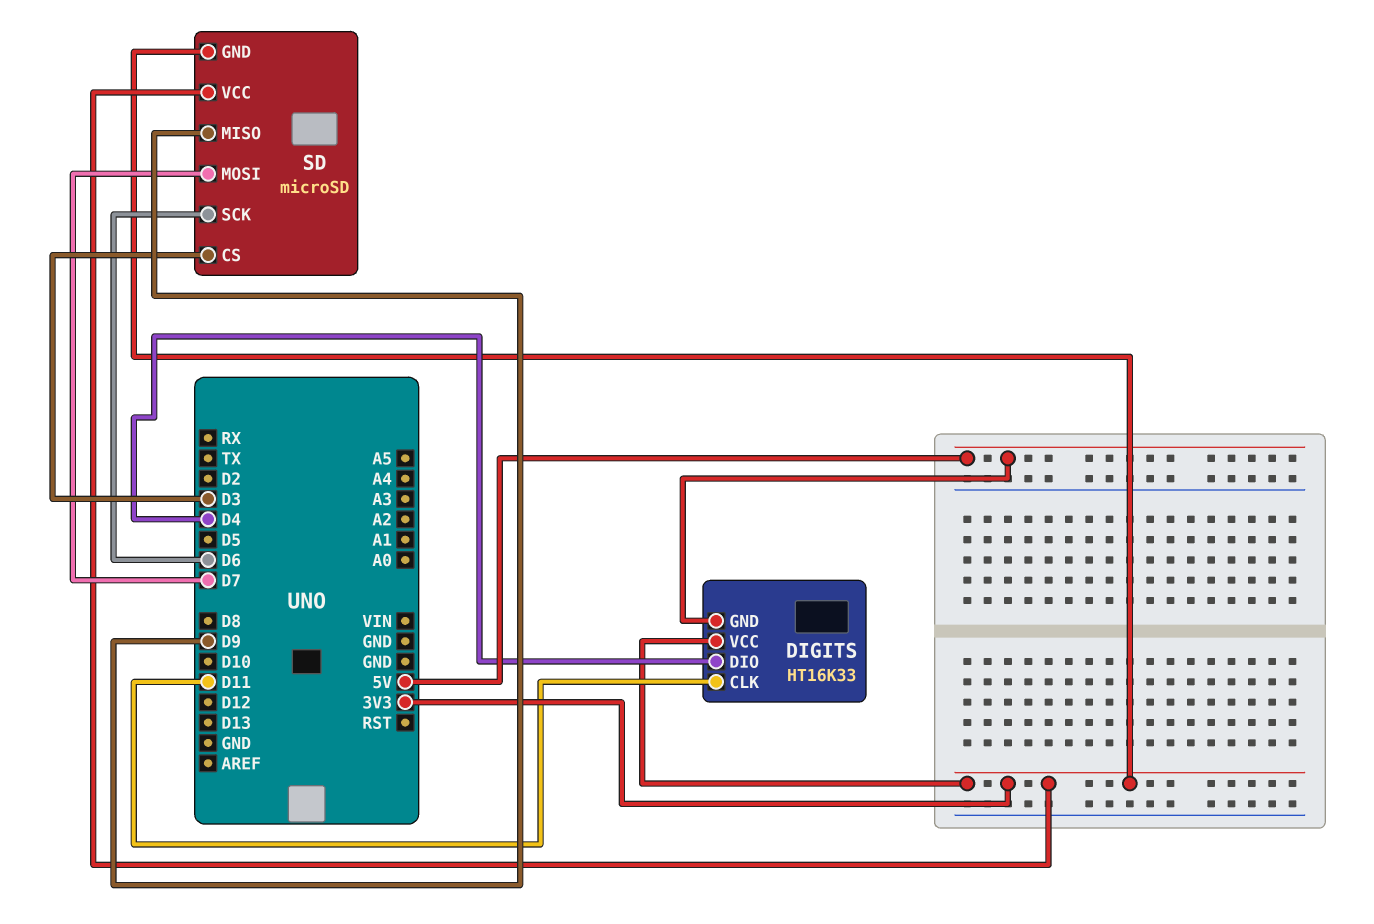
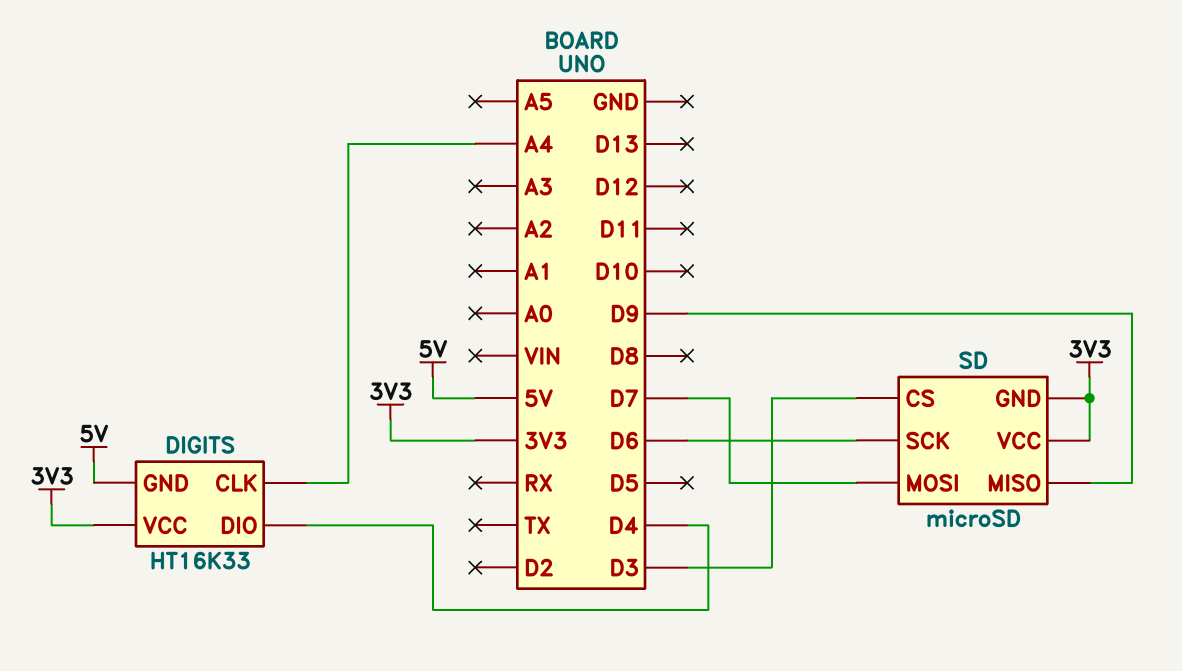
DIGITS pin CLK: D11 -> A4

